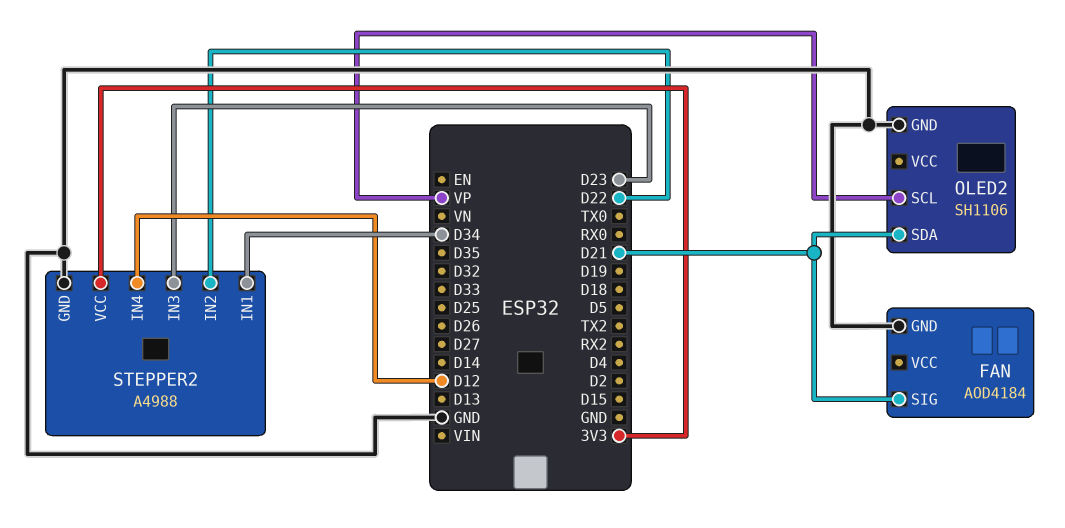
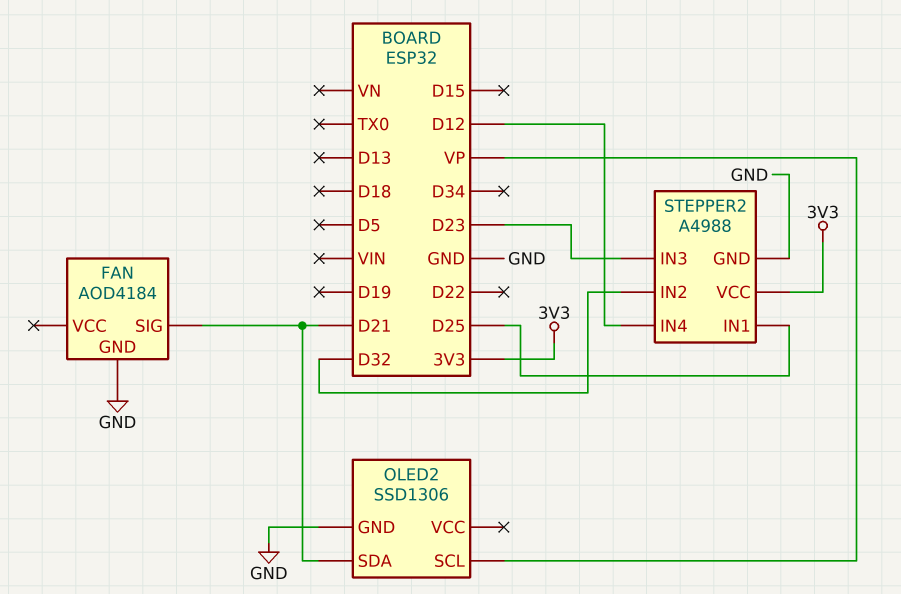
OLED2: SH1106 -> SSD1306
STEPPER2 pin IN1: D34 -> D25
STEPPER2 pin IN2: D22 -> D32

